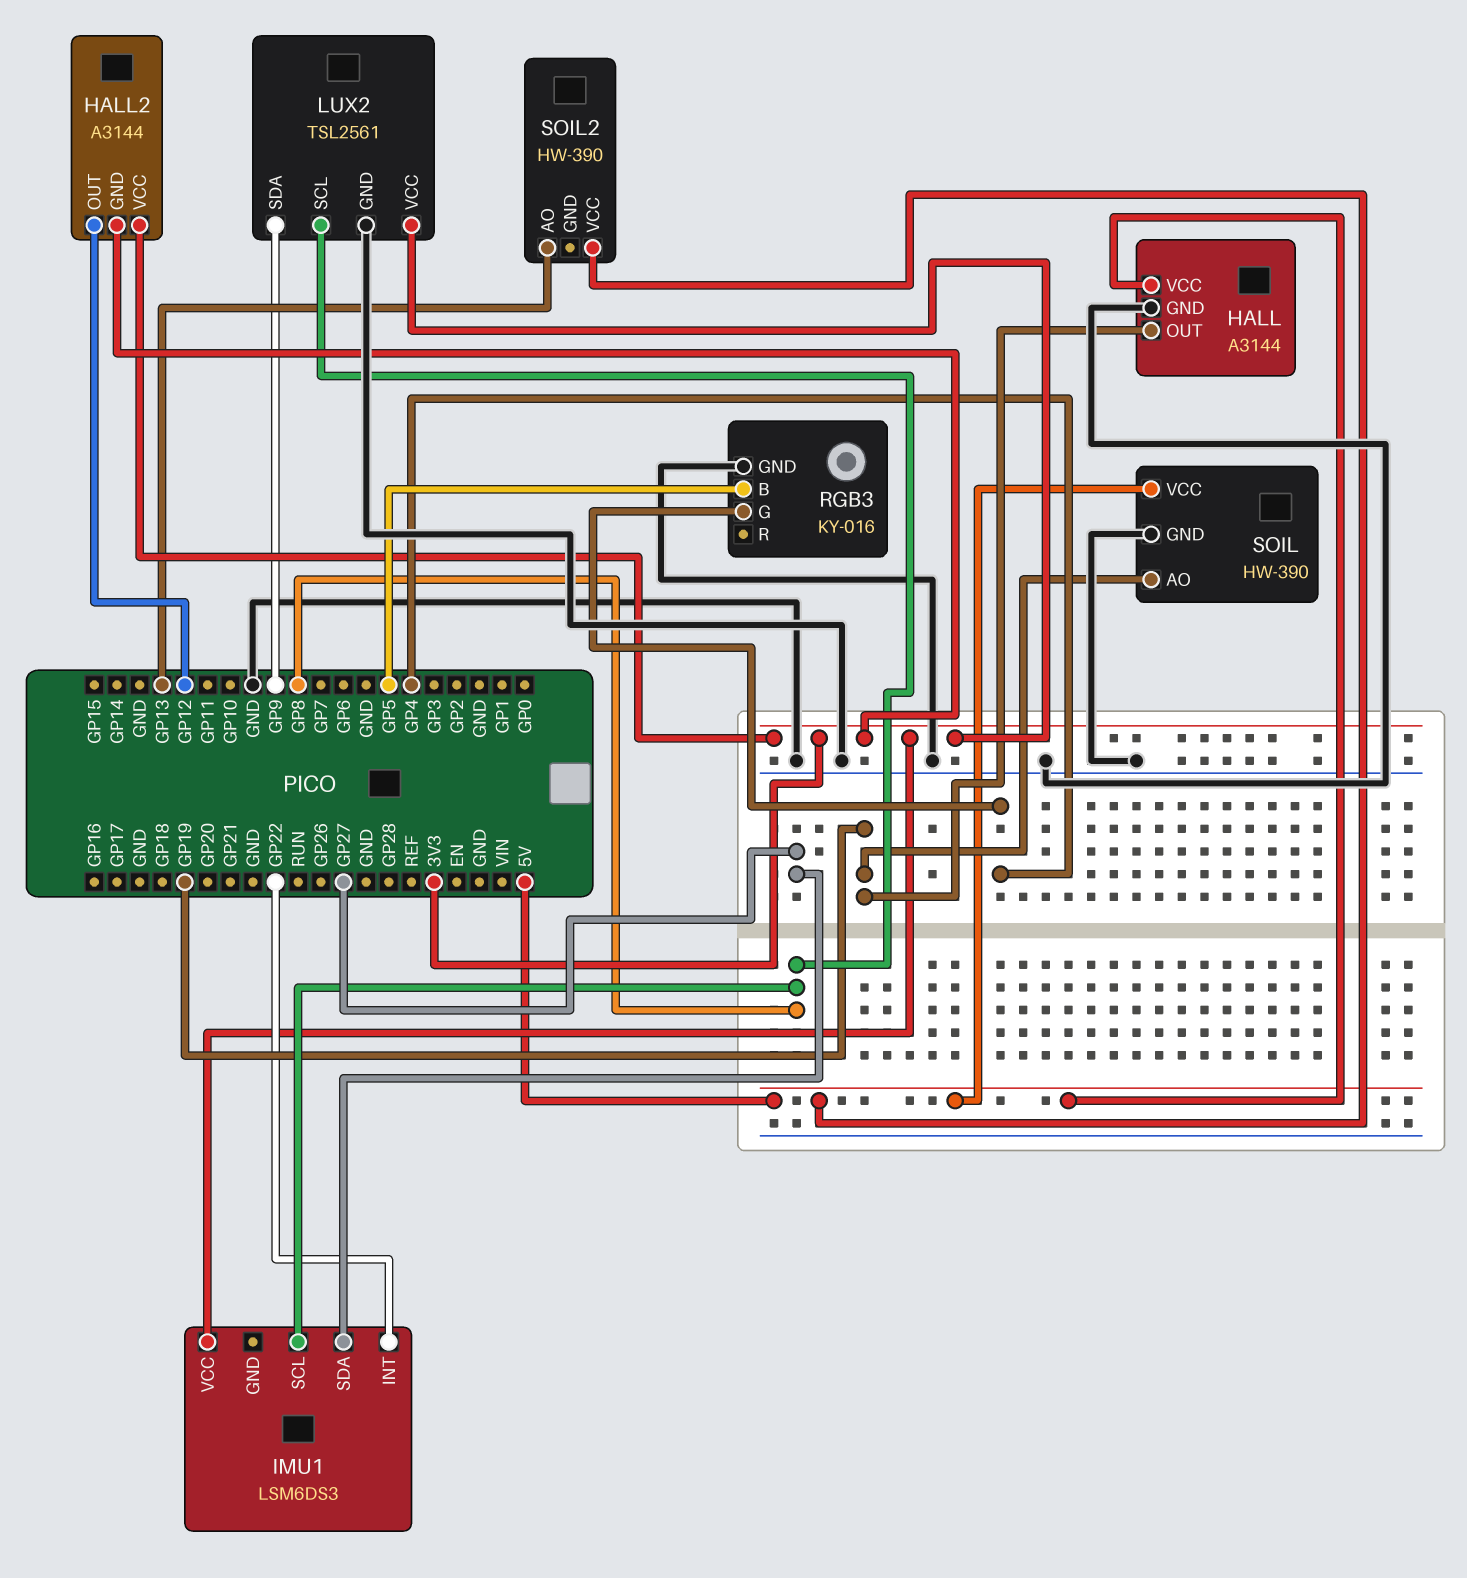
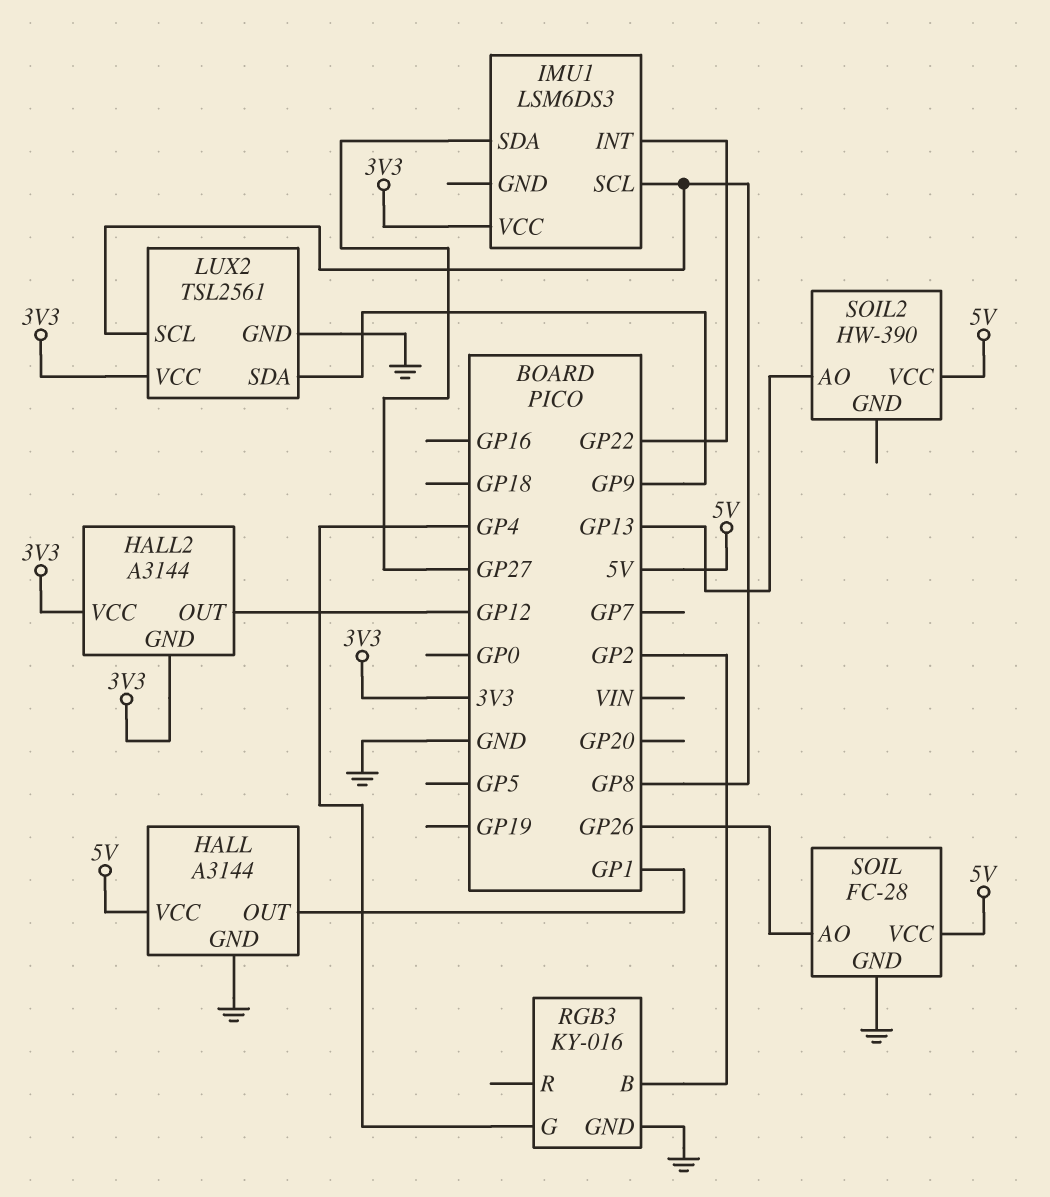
HALL pin OUT: GP19 -> GP1
RGB3 pin B: GP5 -> GP2
SOIL: HW-390 -> FC-28
SOIL pin AO: GP19 -> GP26

